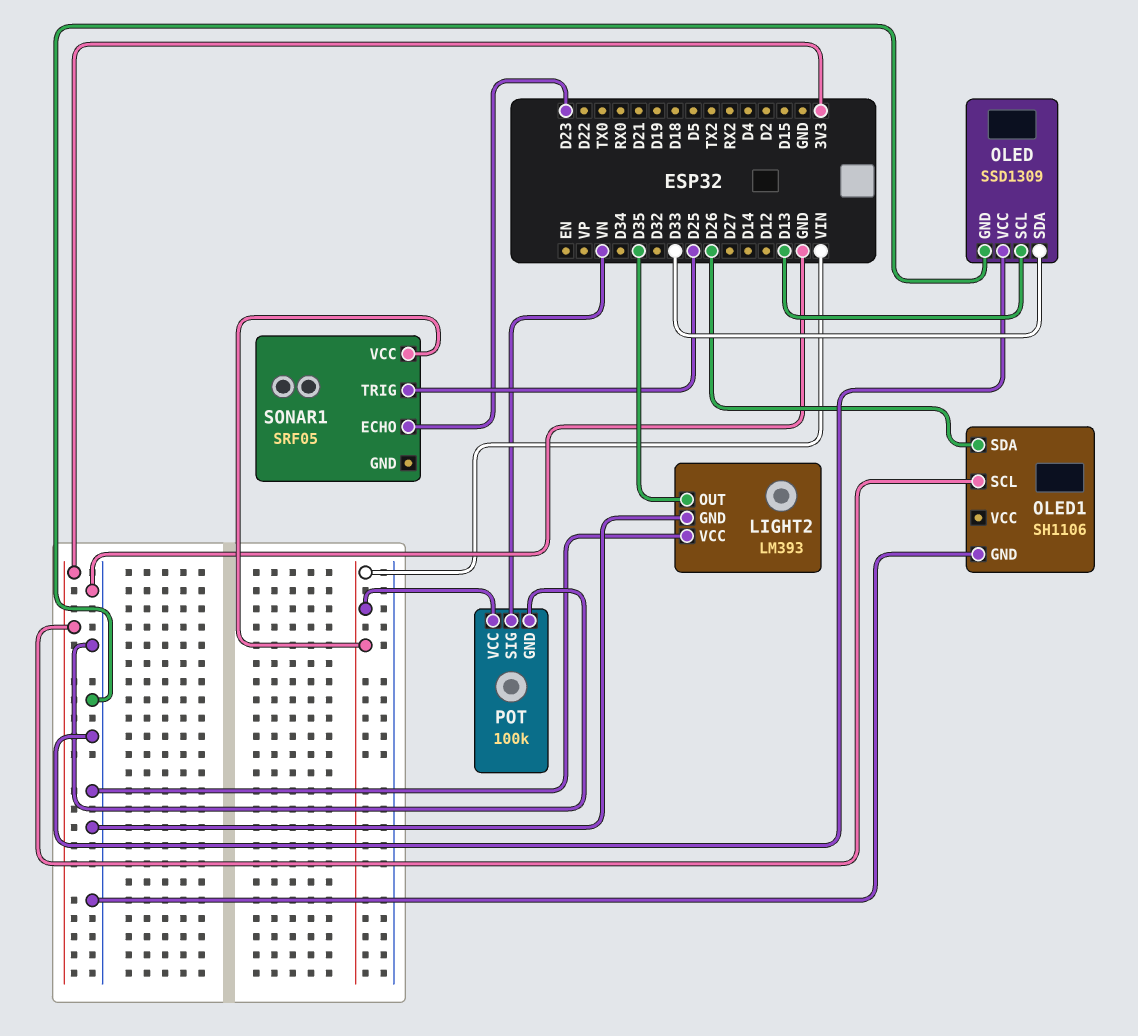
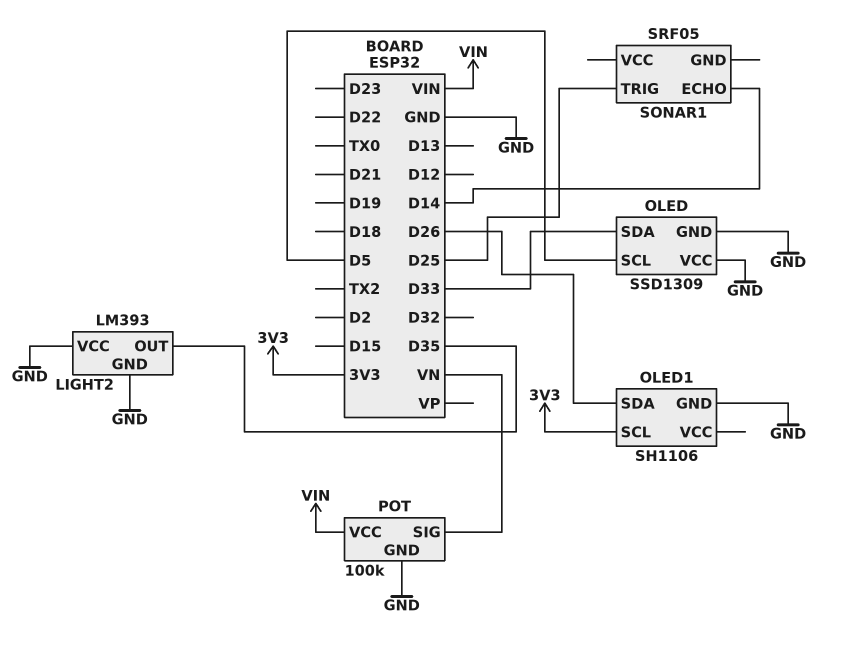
OLED pin SCL: D13 -> D5
SONAR1 pin ECHO: D23 -> D14
SONAR1 pin VCC: VIN -> none

